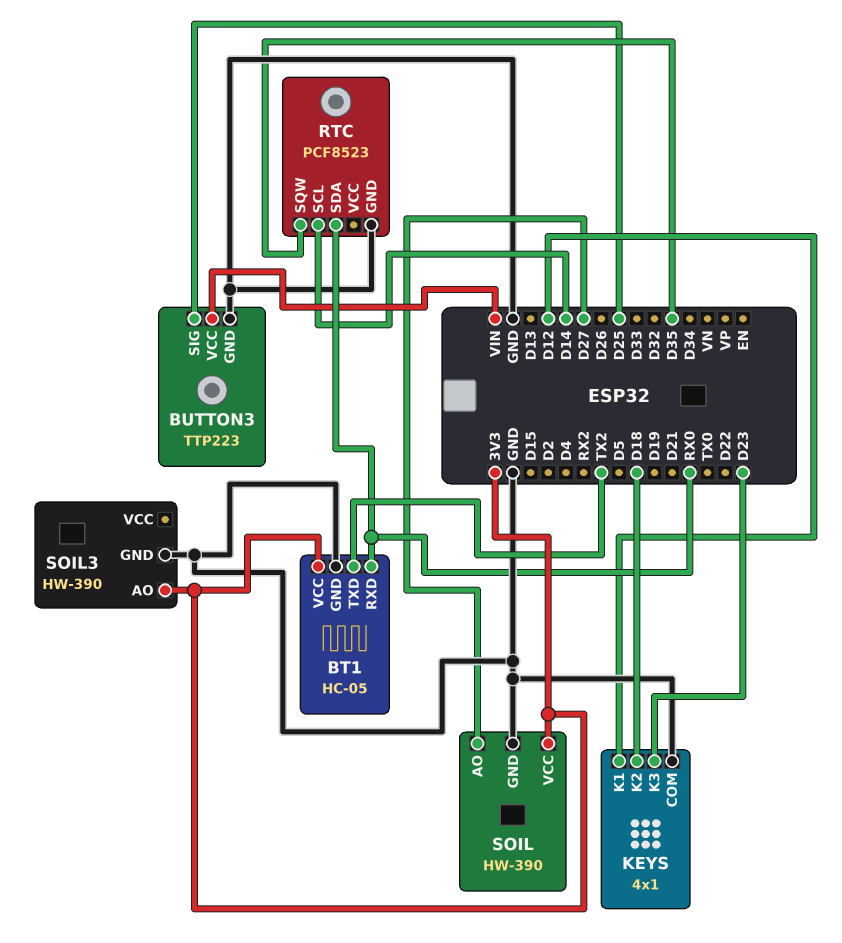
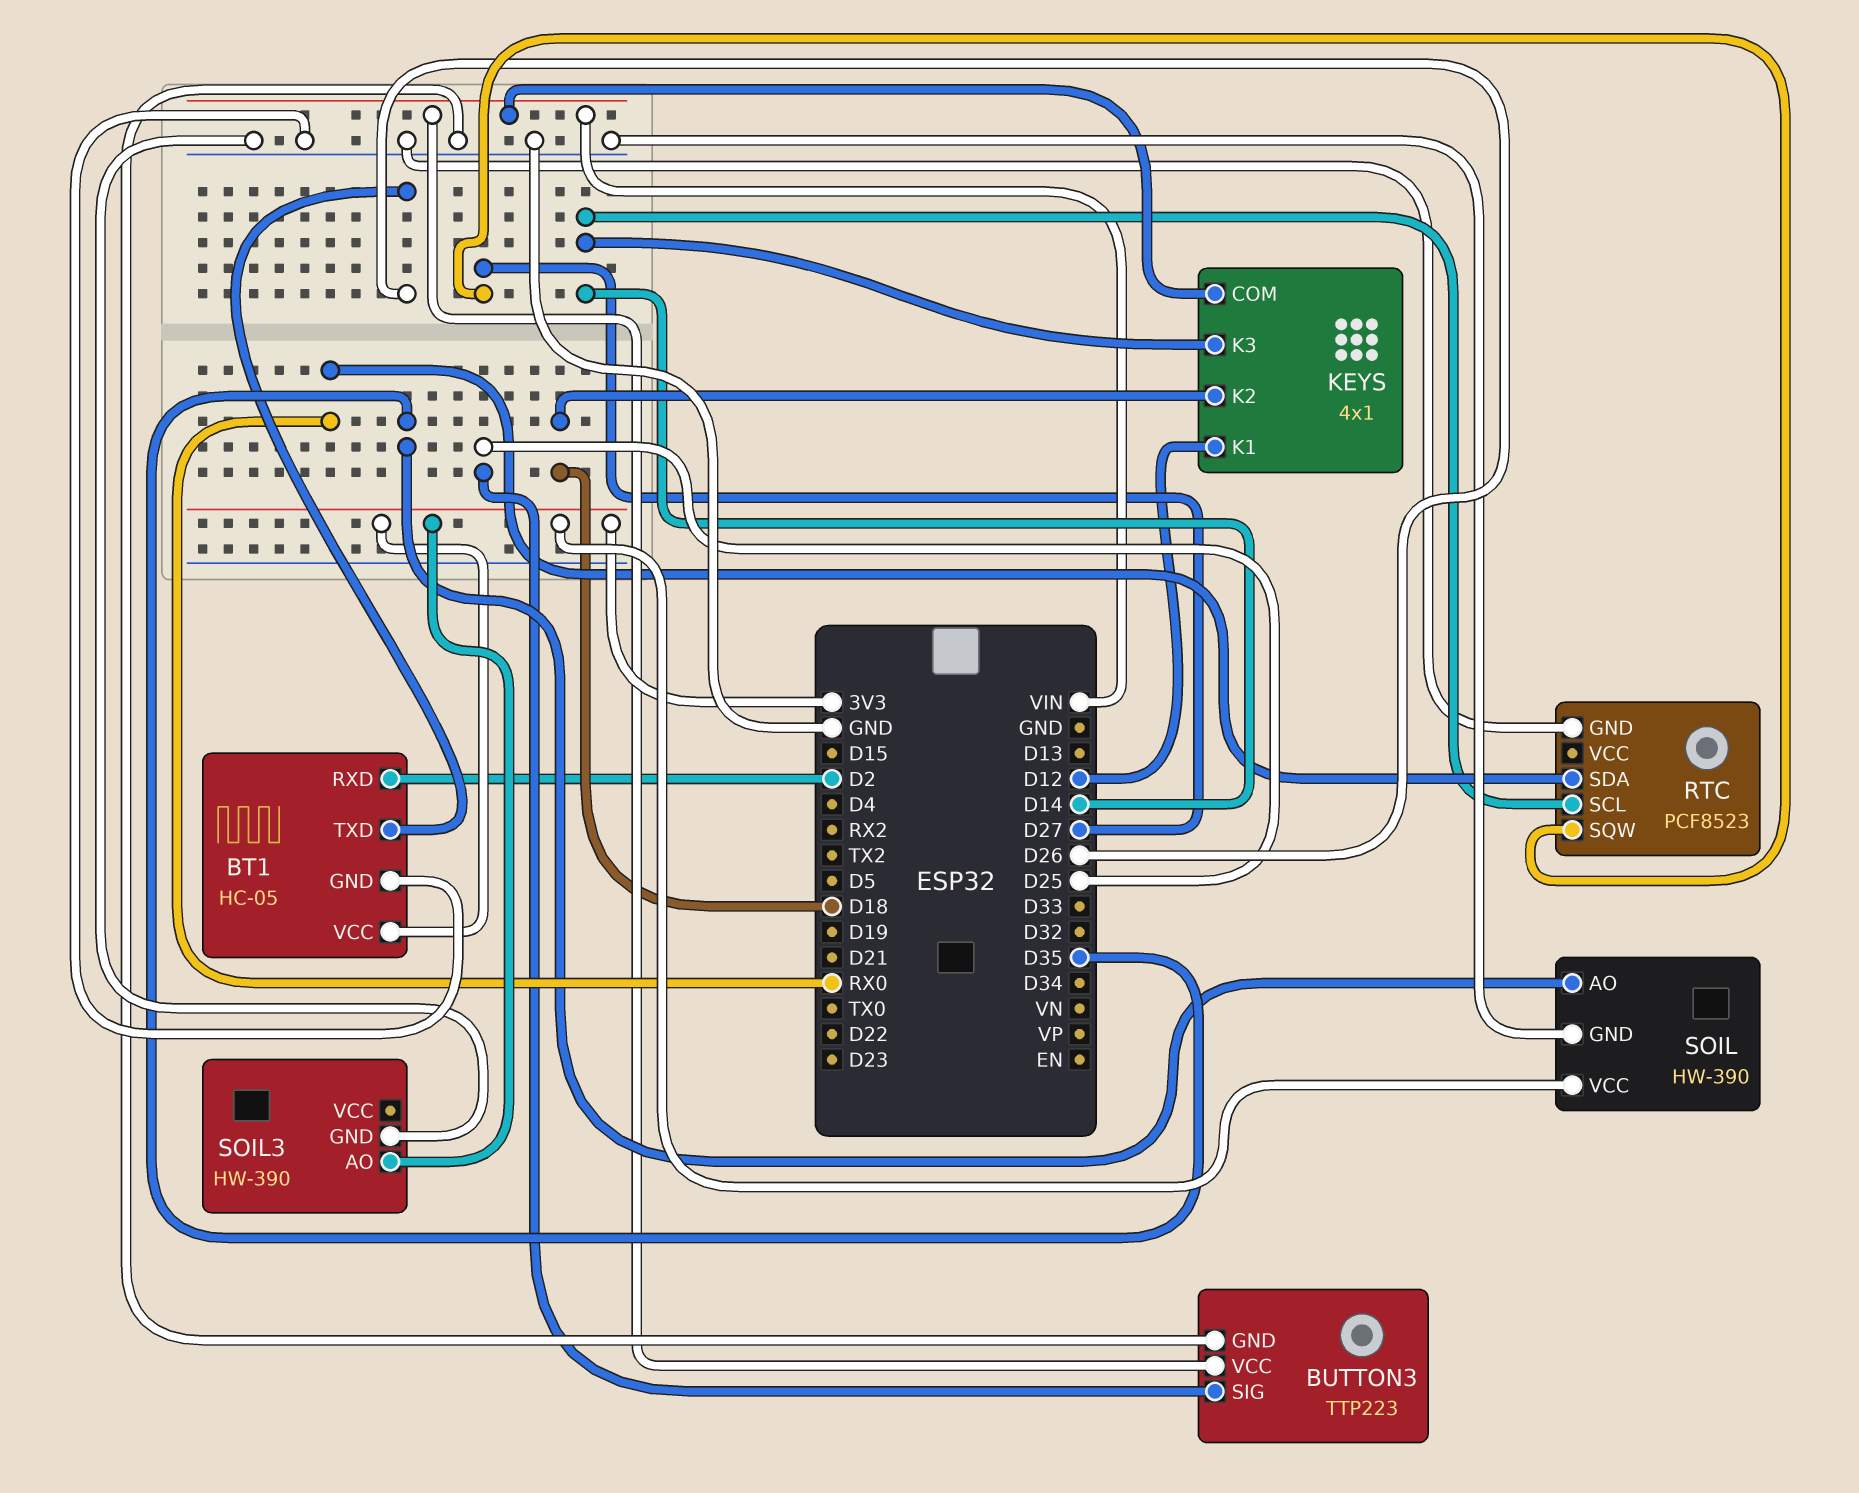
BT1 pin RXD: RX0 -> D2
BT1 pin TXD: TX2 -> D26
KEYS pin COM: GND -> VIN
KEYS pin K3: D23 -> D14
RTC pin SQW: D35 -> D27
SOIL pin AO: D27 -> D35

